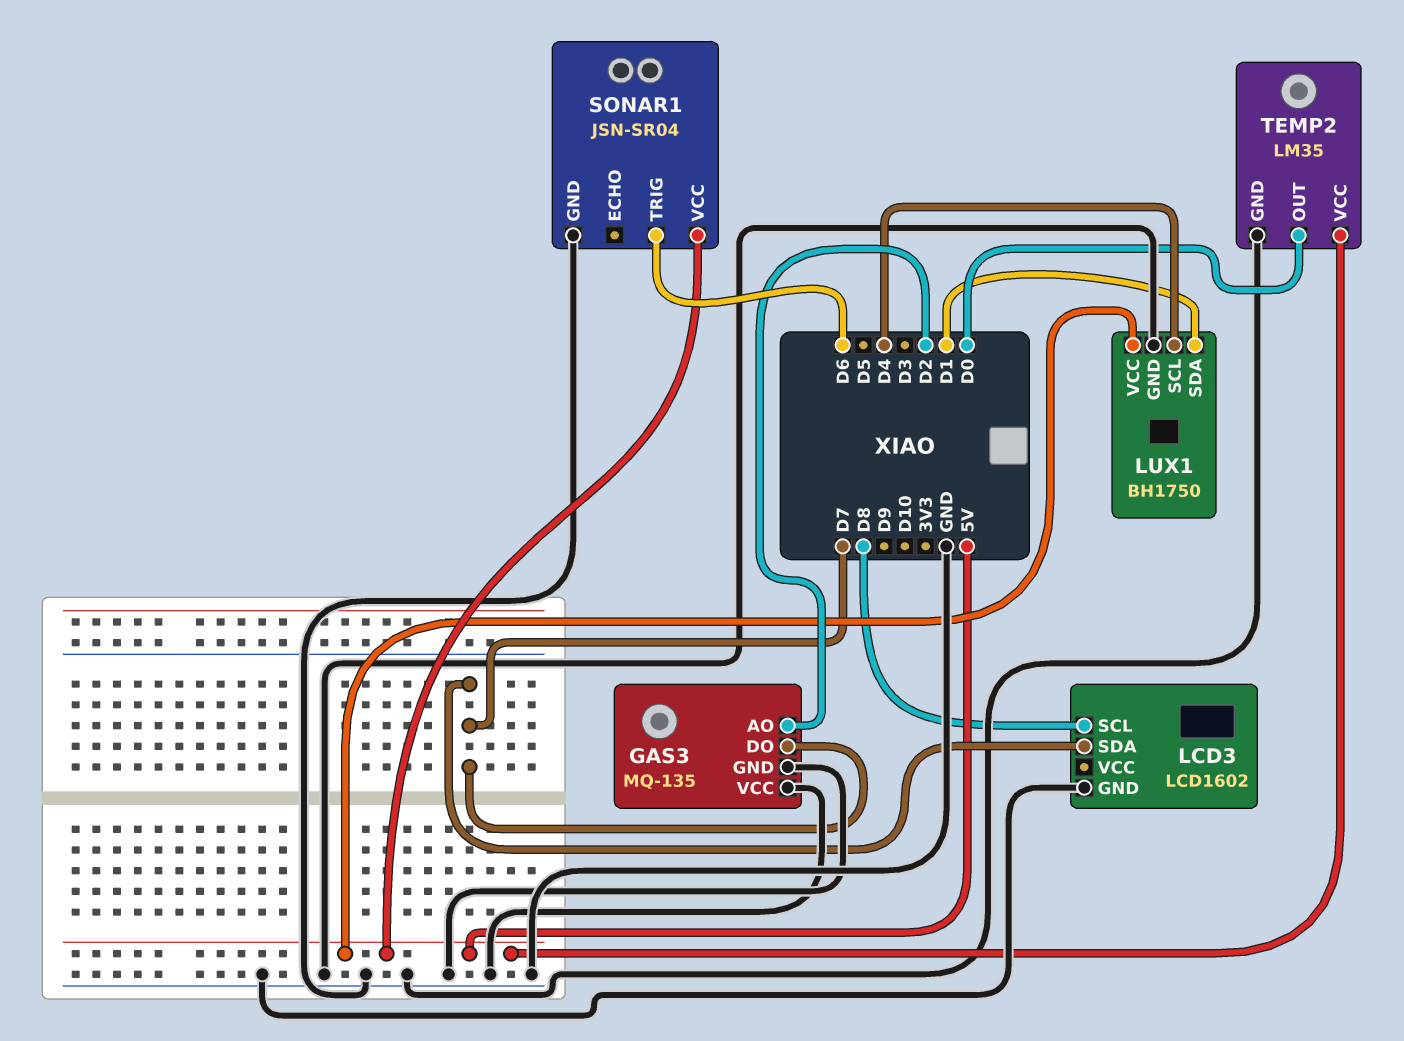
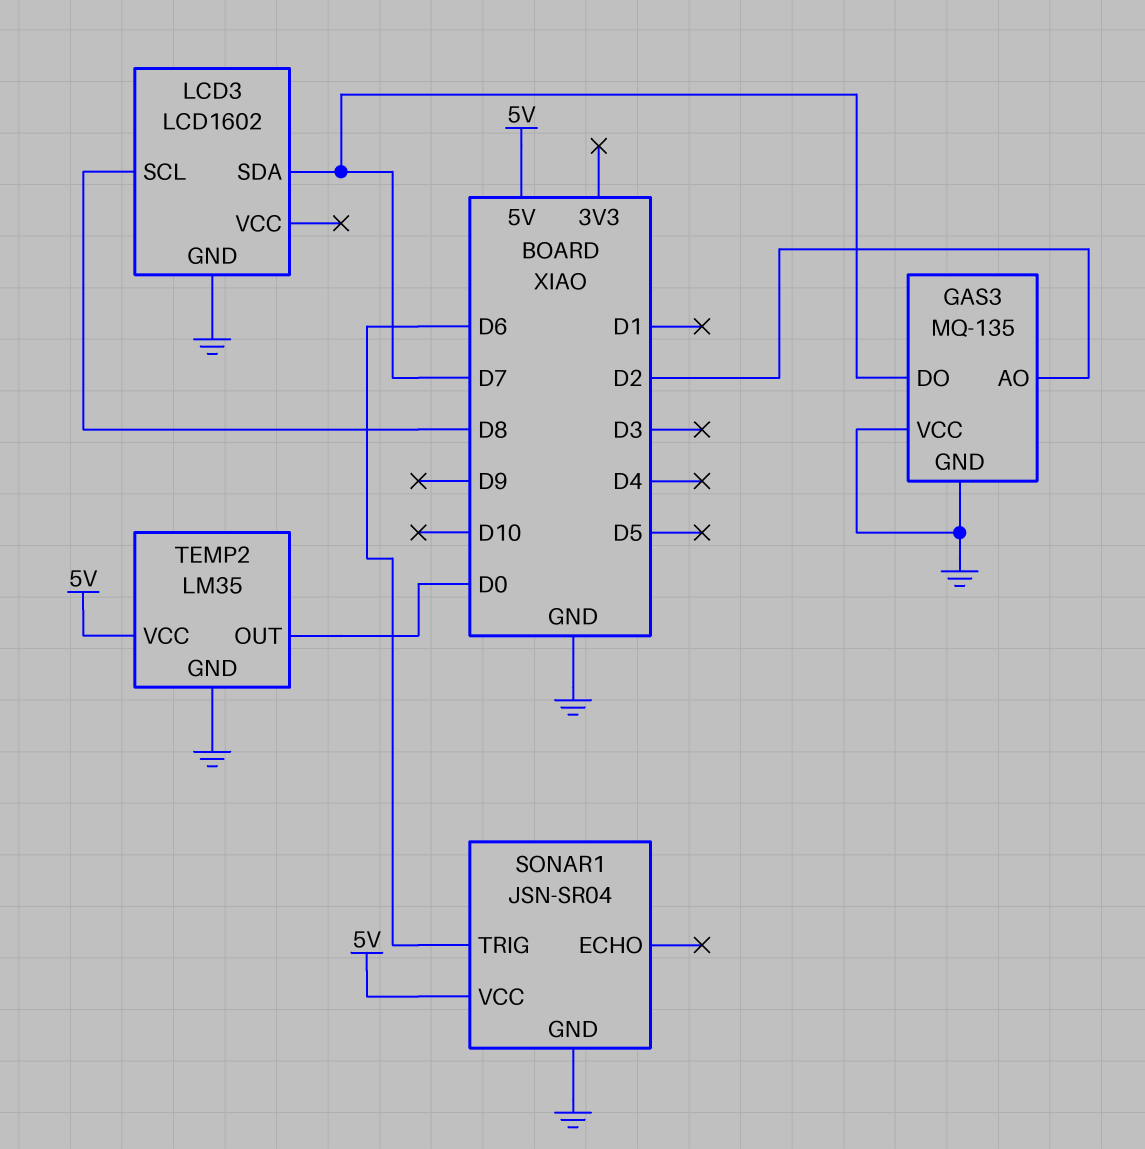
LUX1: BH1750 -> none
LUX1 pin GND: GND -> none
LUX1 pin SCL: D4 -> none
LUX1 pin SDA: D1 -> none
LUX1 pin VCC: 5V -> none

